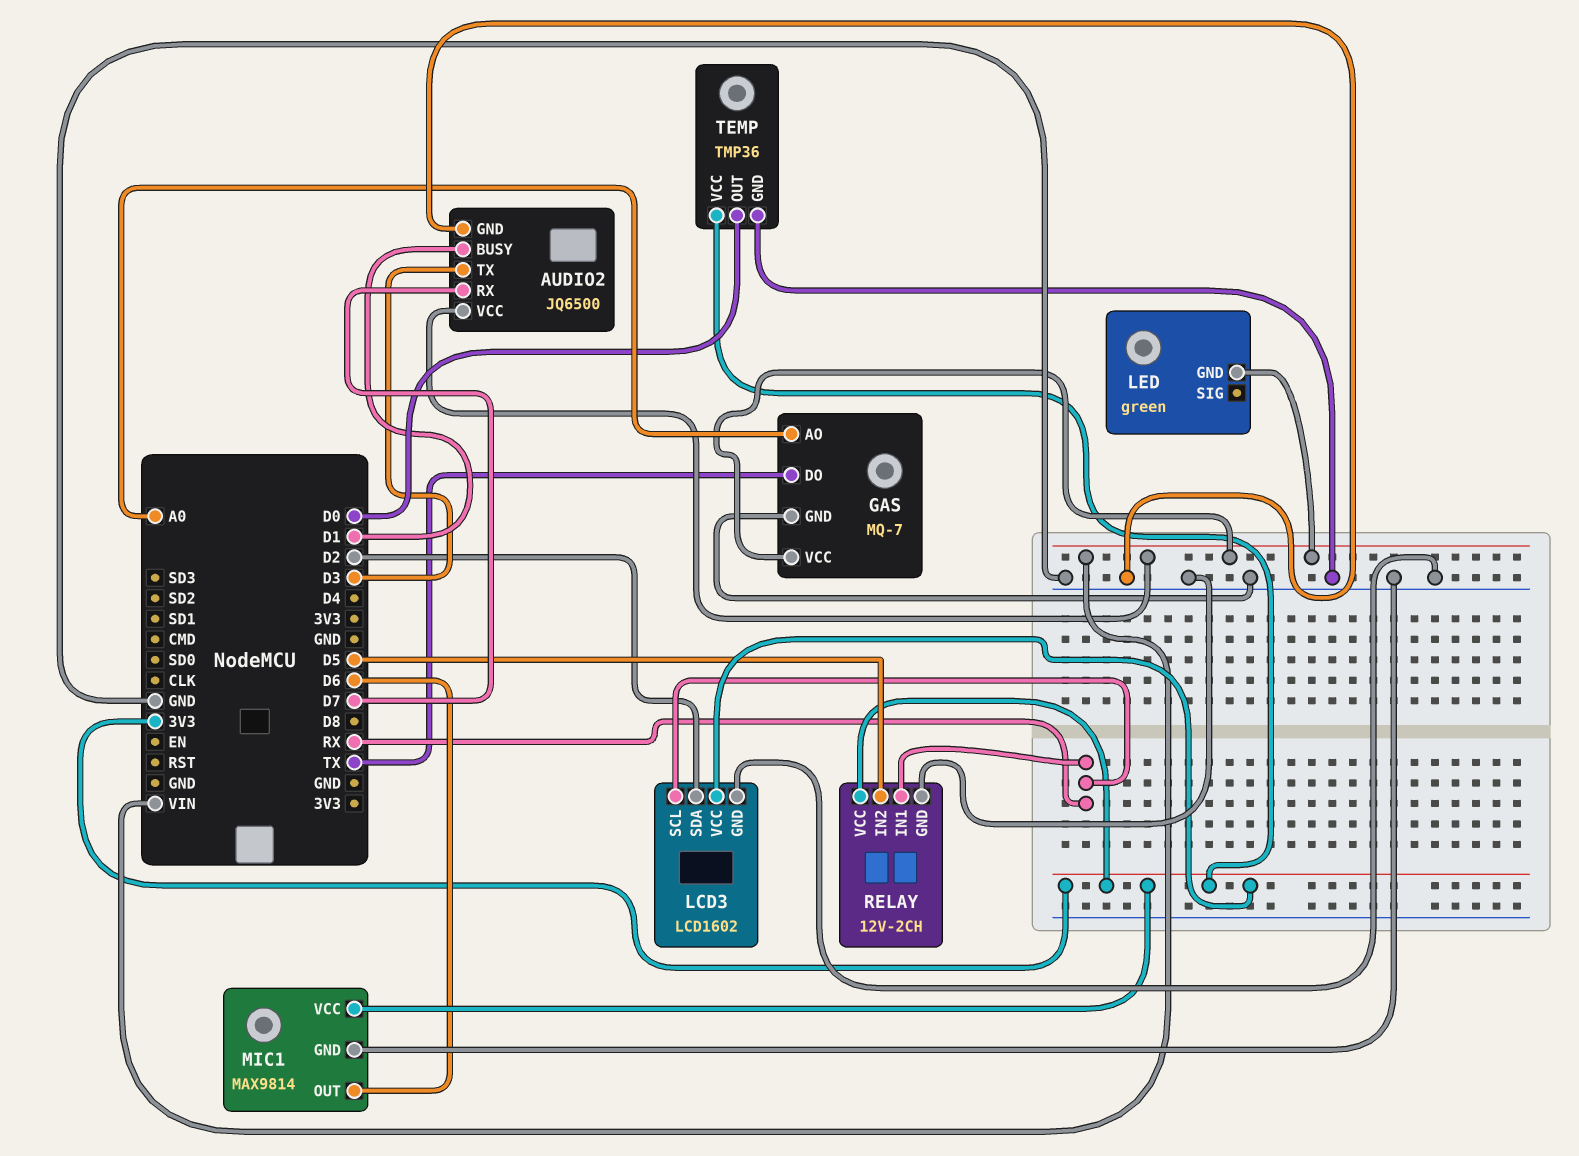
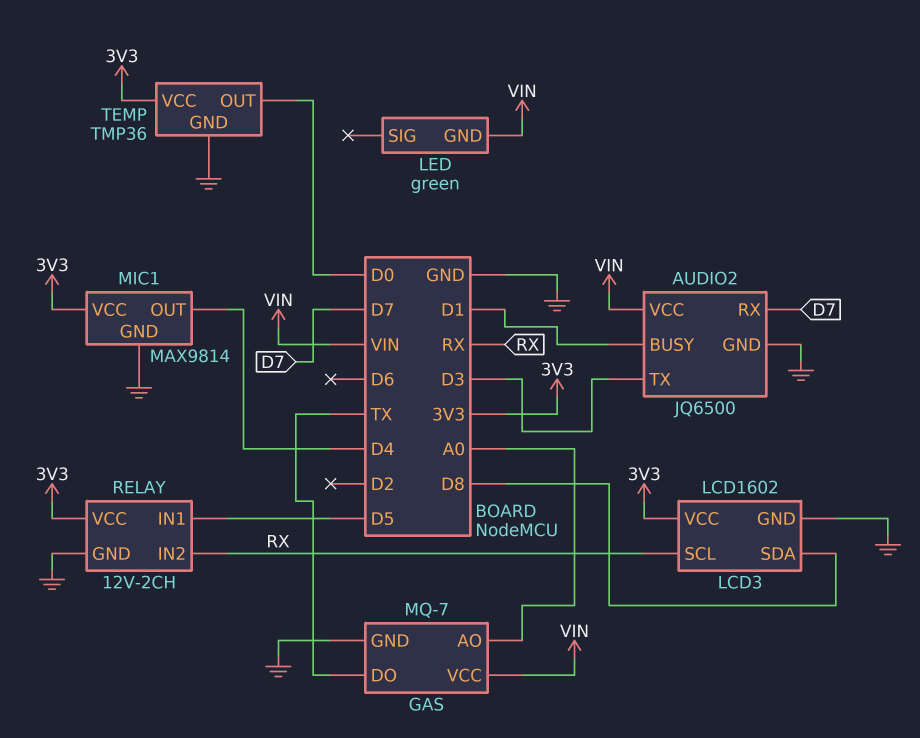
LCD3 pin SDA: D2 -> D8
MIC1 pin OUT: D6 -> D4
RELAY pin IN1: RX -> D5
RELAY pin IN2: D5 -> RX

